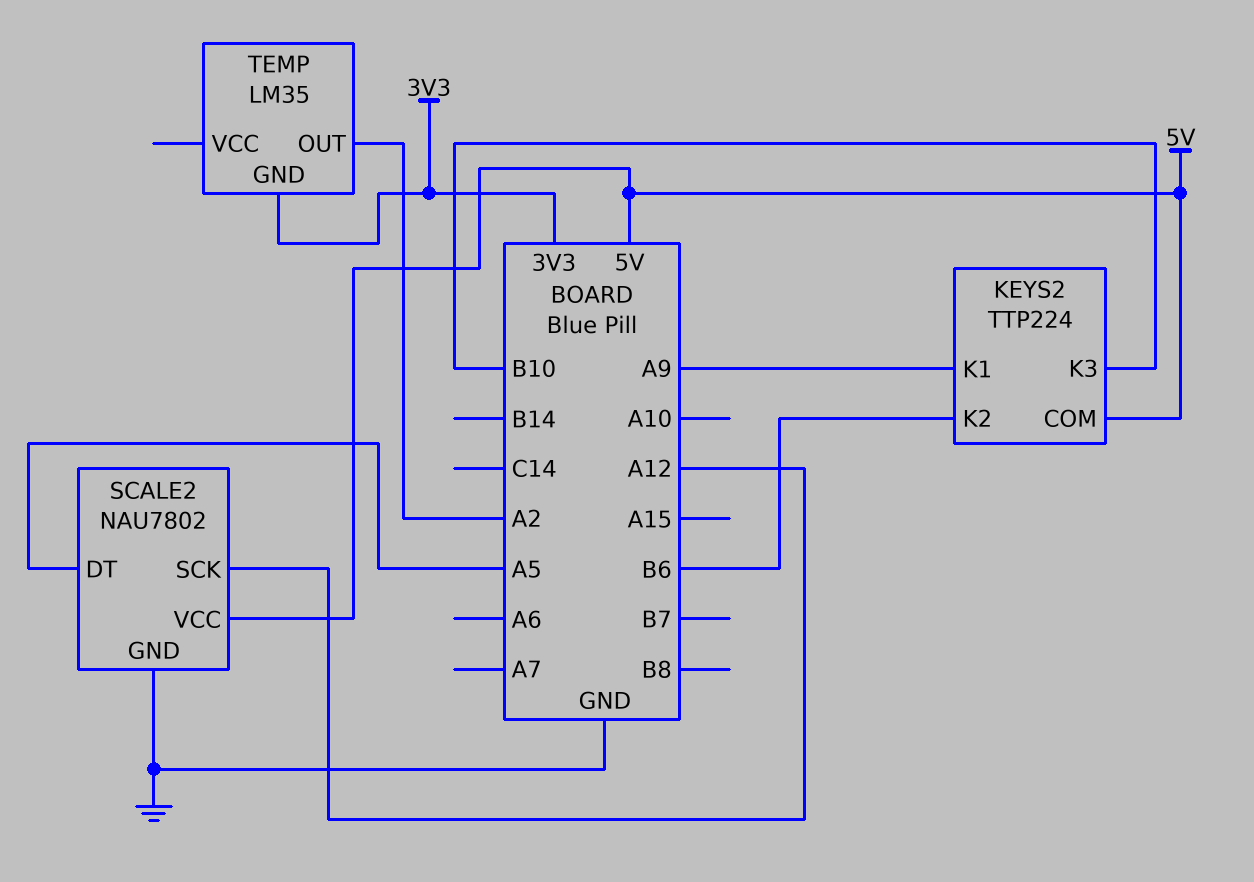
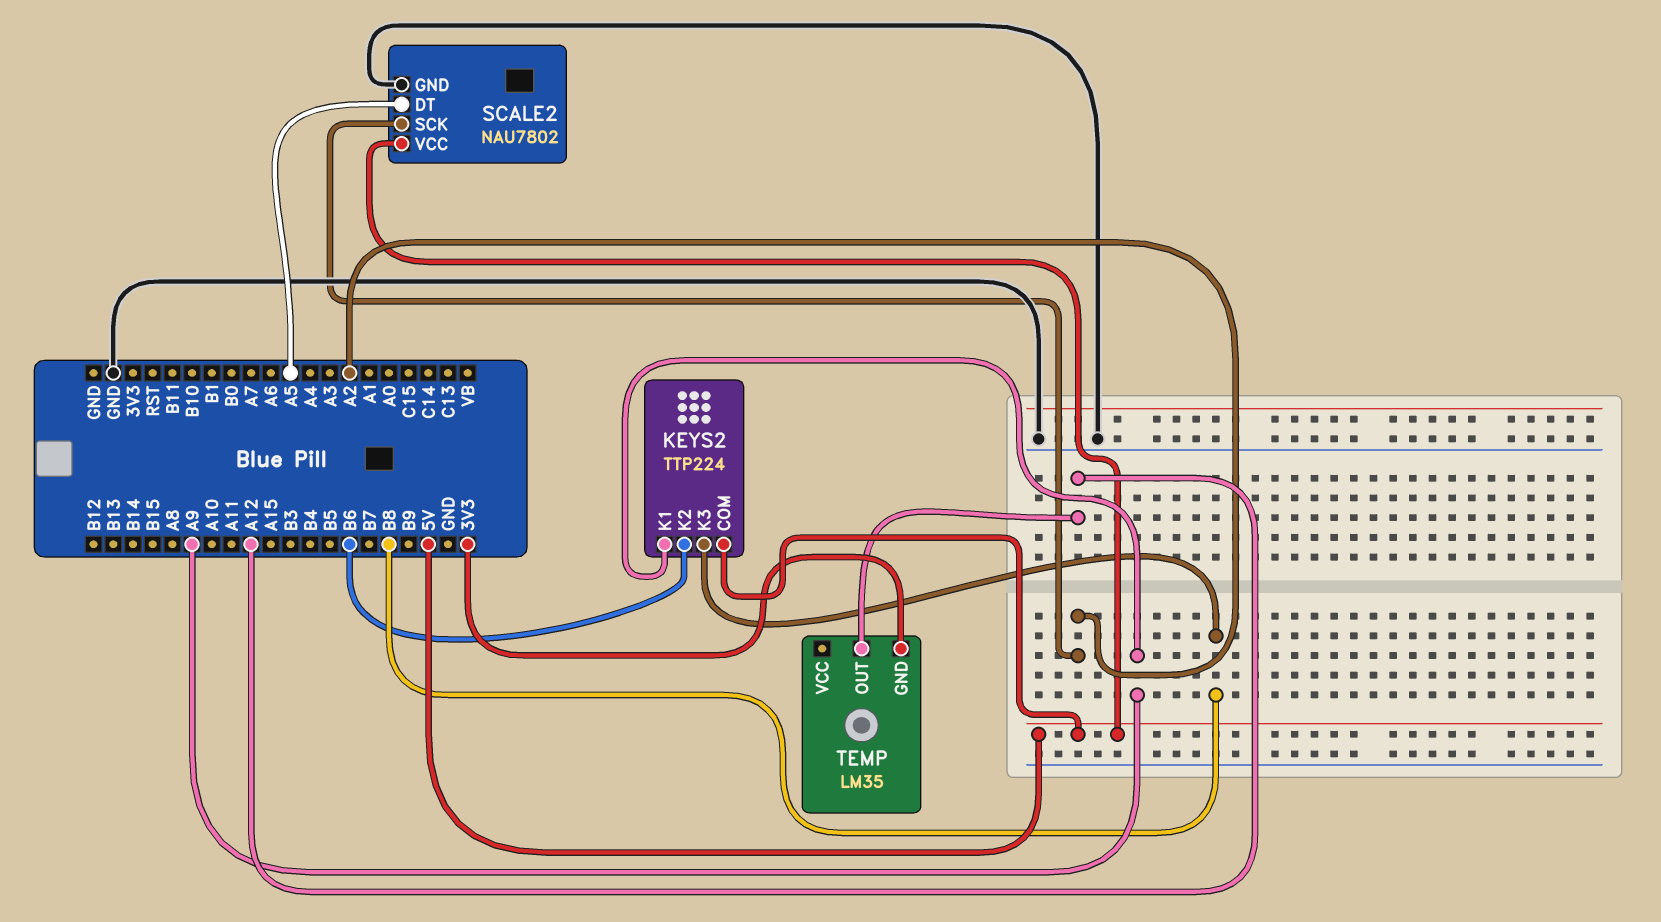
KEYS2 pin K3: B10 -> B8
SCALE2 pin SCK: A12 -> A2
TEMP pin OUT: A2 -> A12

